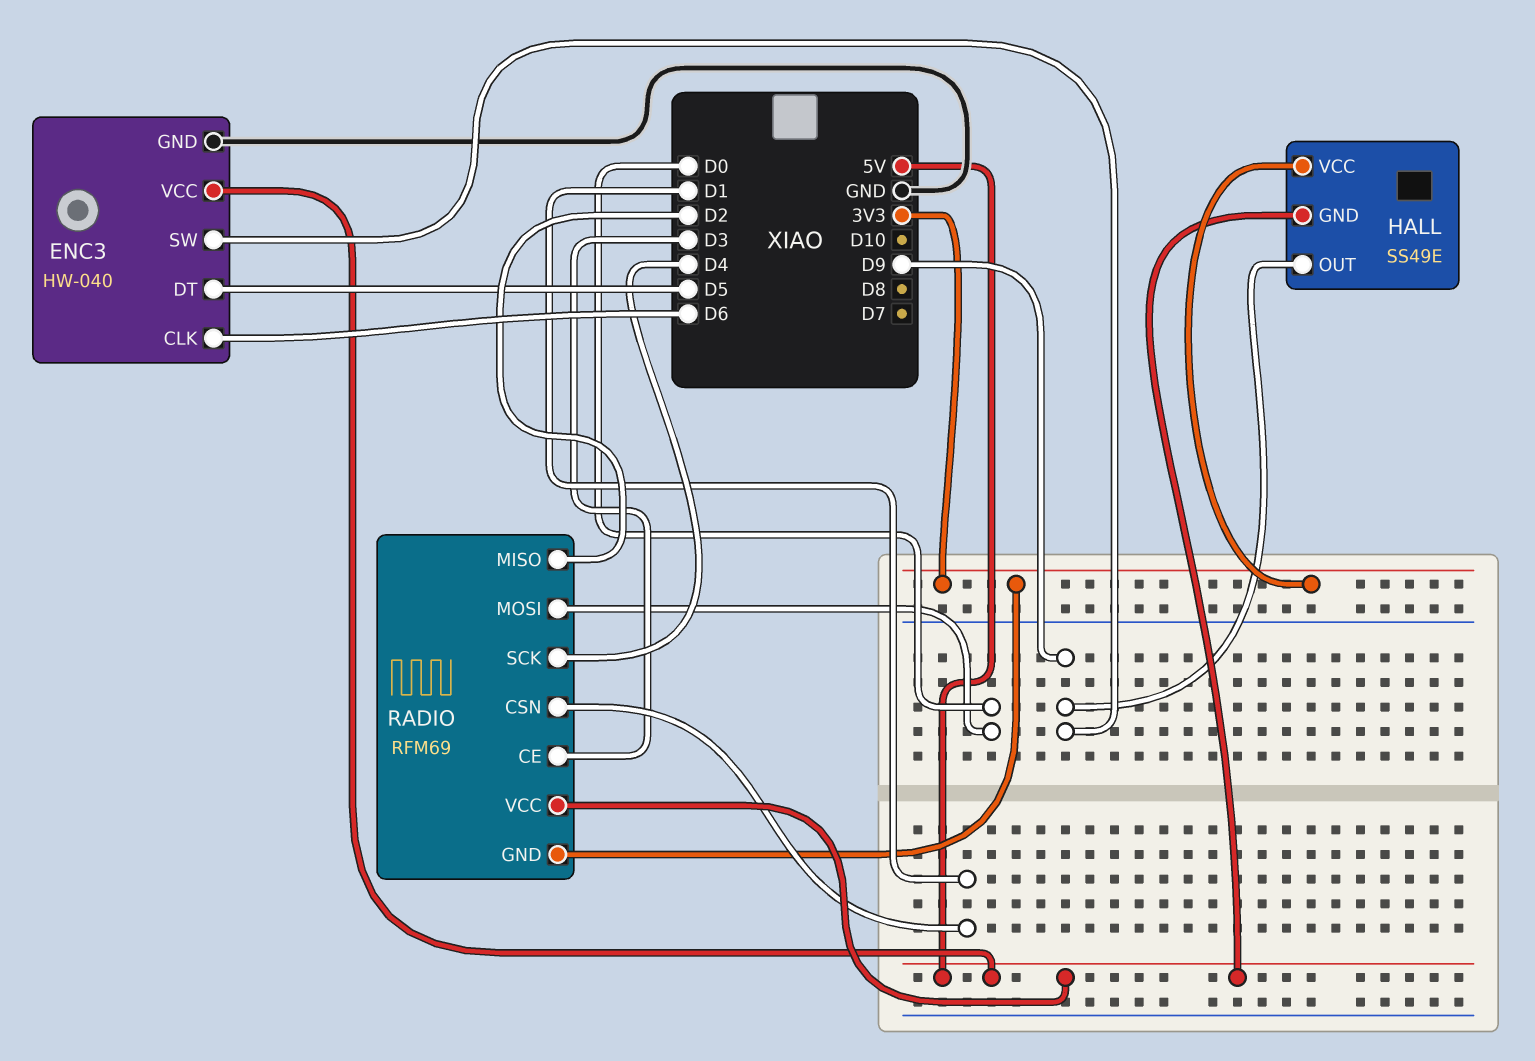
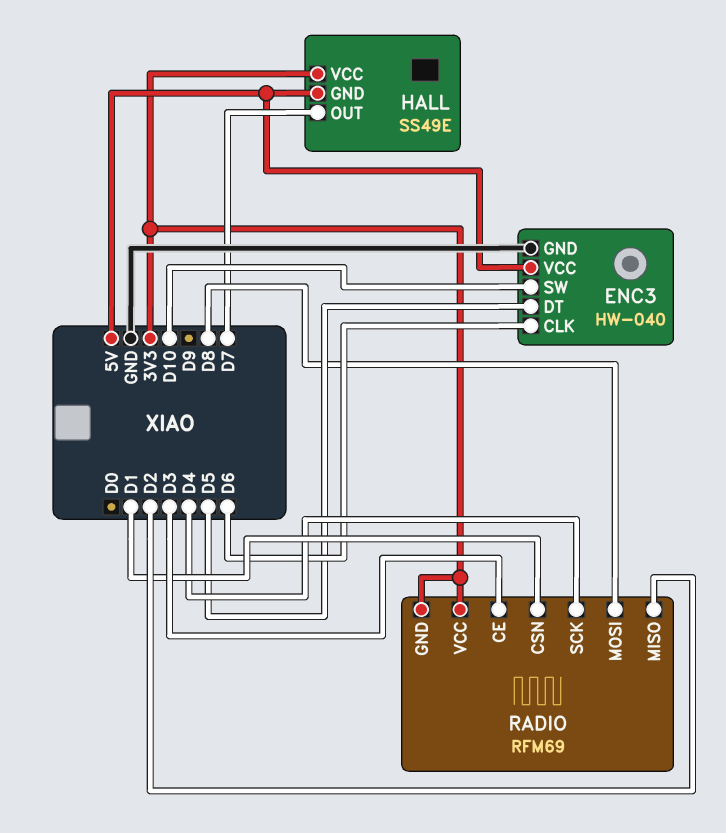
ENC3 pin SW: D9 -> D10
HALL pin OUT: D9 -> D7
RADIO pin MOSI: D0 -> D8
RADIO pin VCC: 5V -> 3V3

